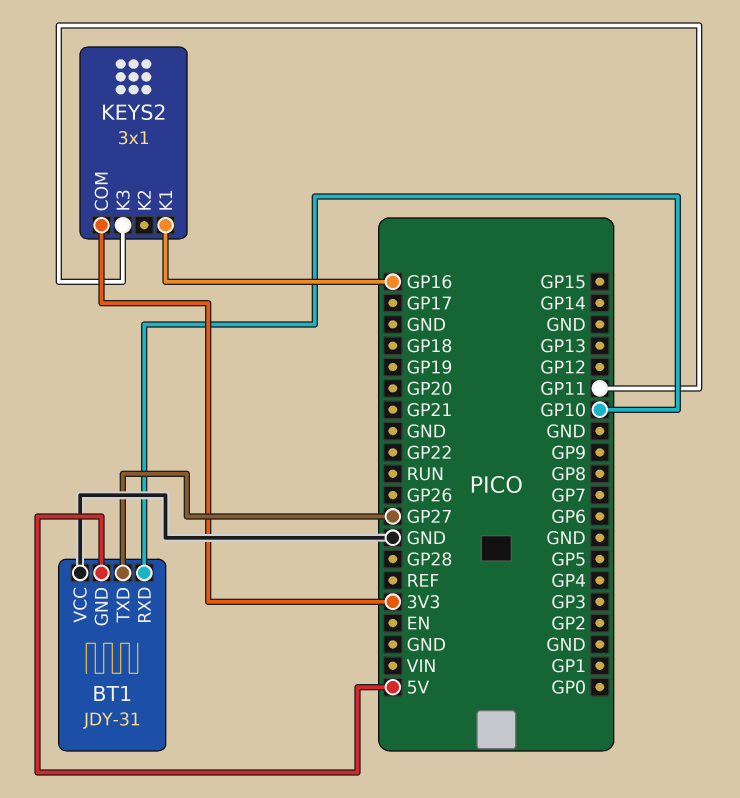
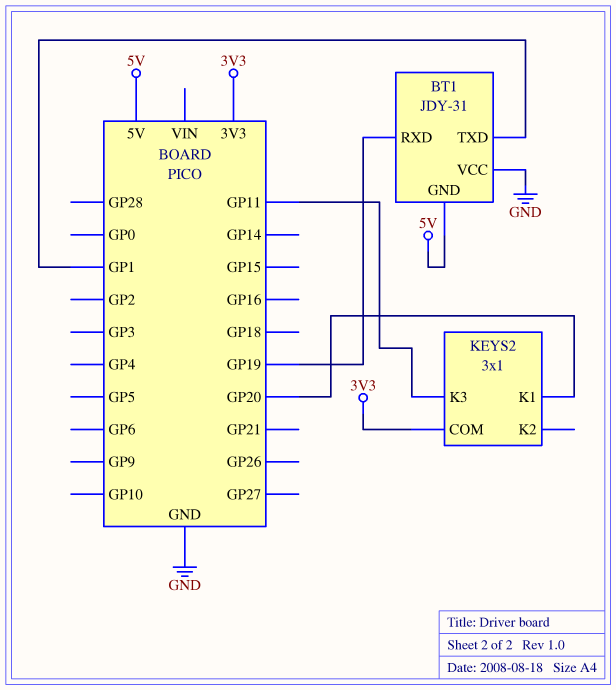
BT1 pin RXD: GP10 -> GP19
BT1 pin TXD: GP27 -> GP1
KEYS2 pin K1: GP16 -> GP20

